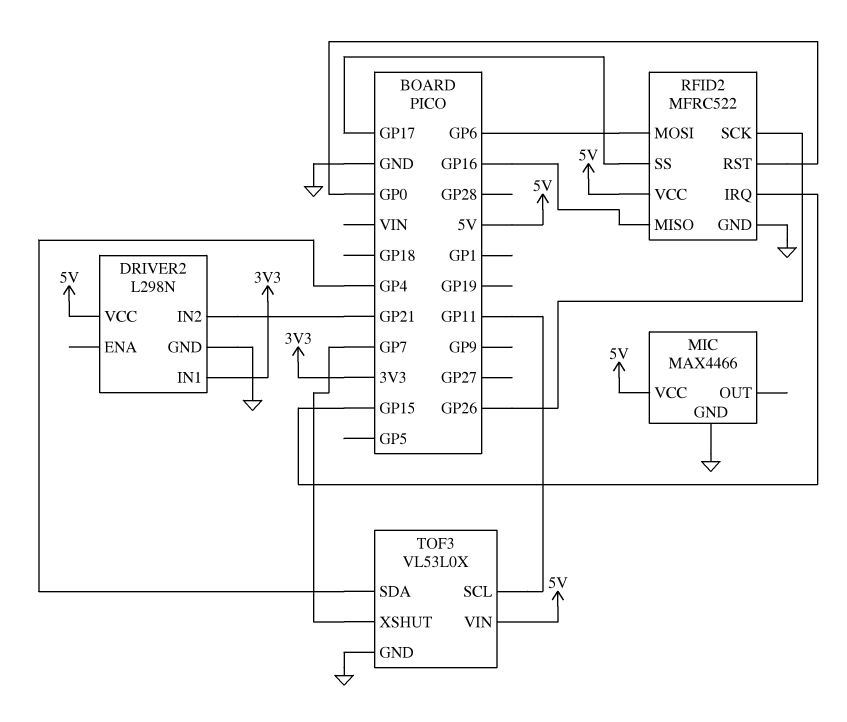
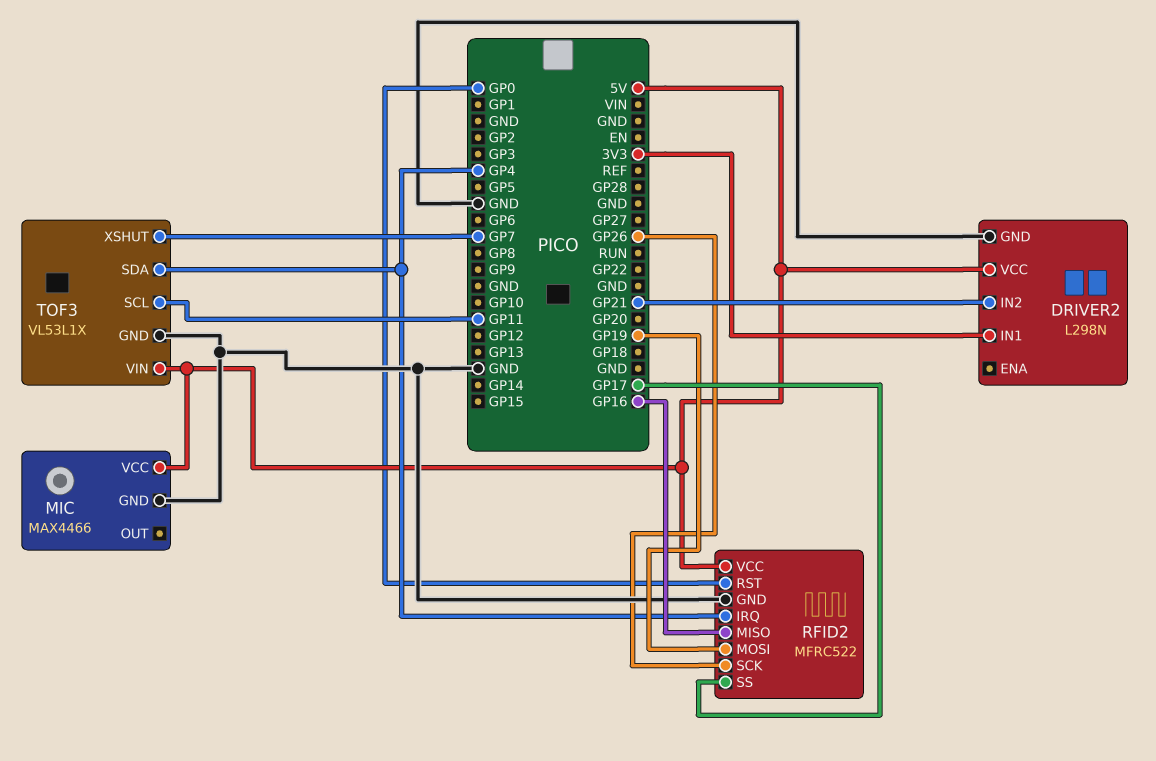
RFID2 pin IRQ: GP15 -> GP4
RFID2 pin MOSI: GP6 -> GP19
TOF3: VL53L0X -> VL53L1X

